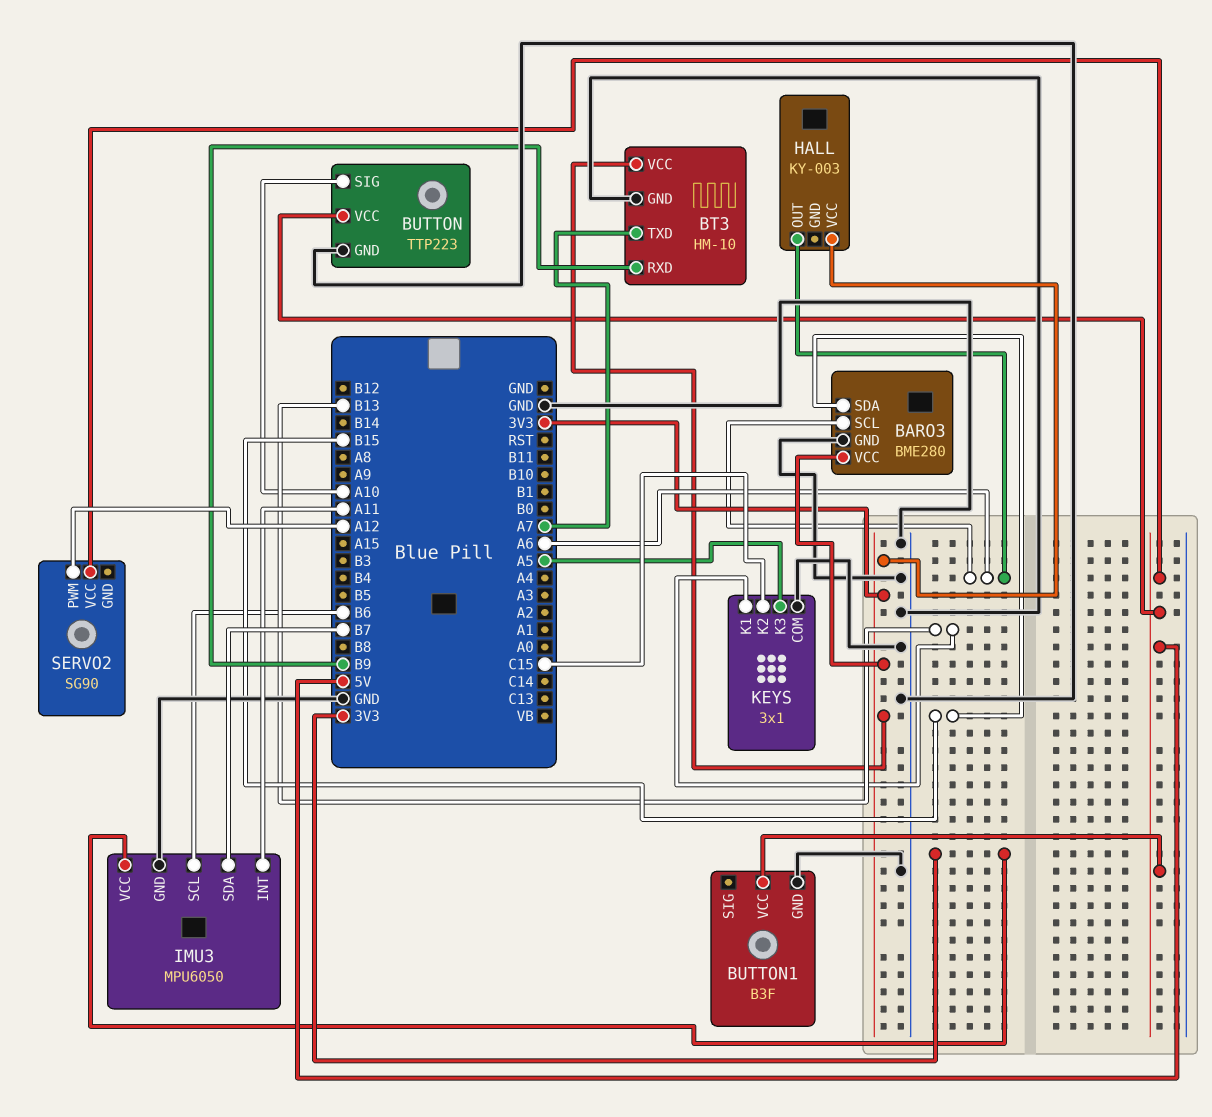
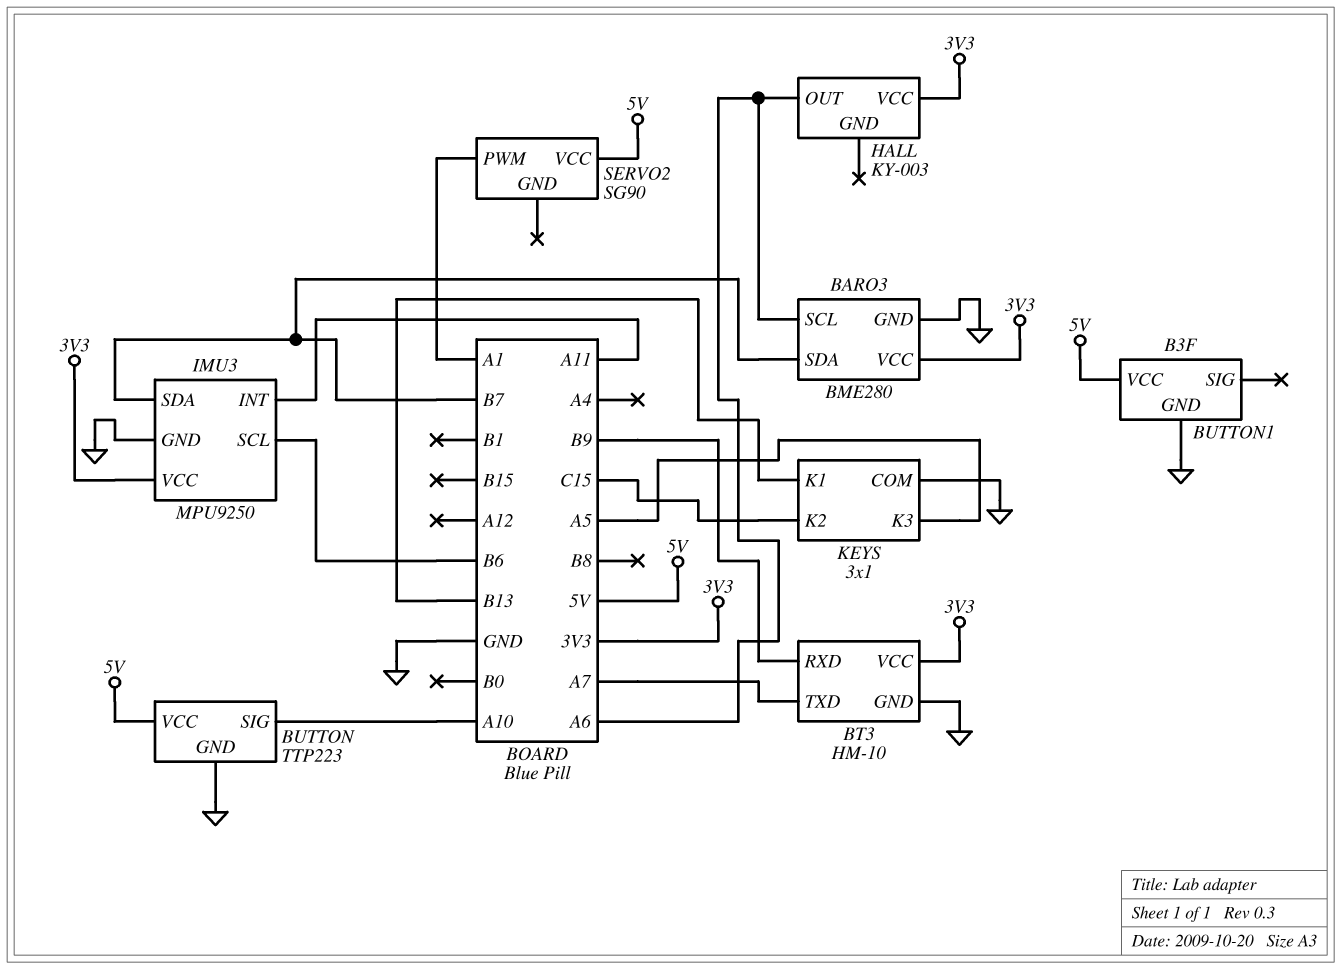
BARO3 pin SDA: B15 -> B7
IMU3: MPU6050 -> MPU9250
SERVO2 pin PWM: A12 -> A1

